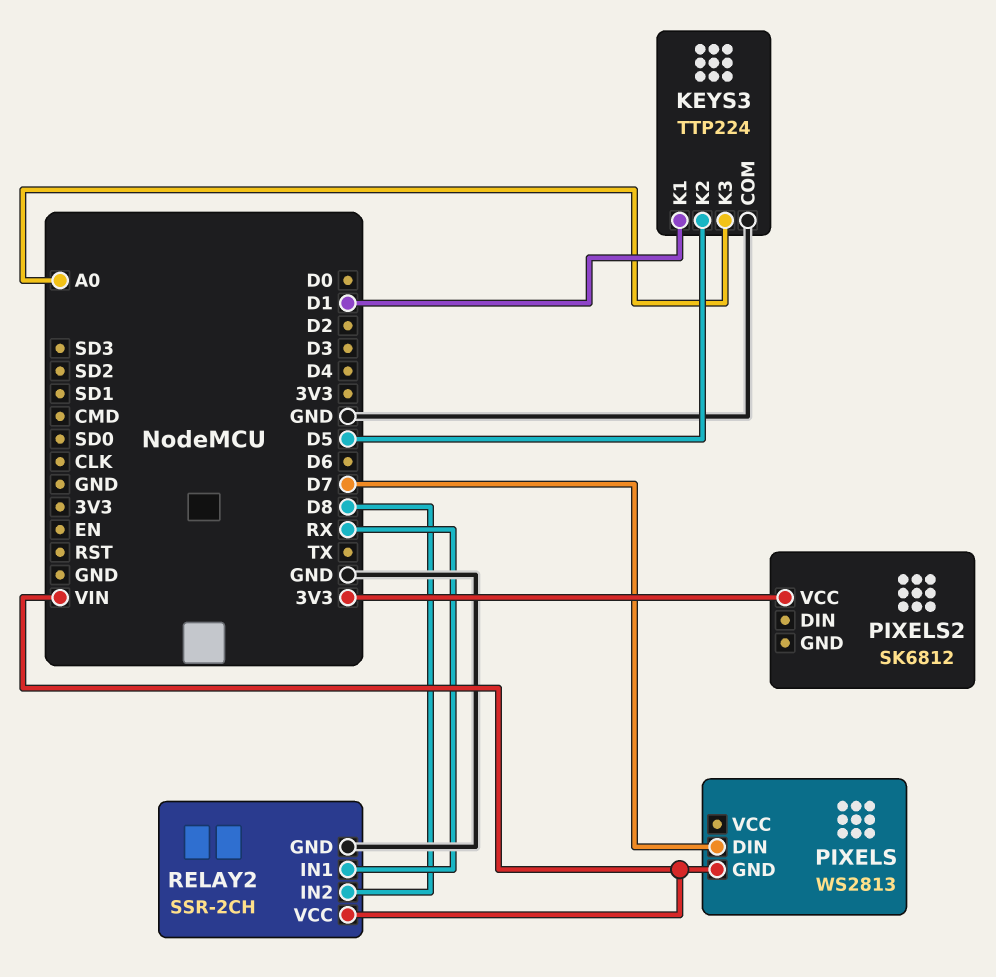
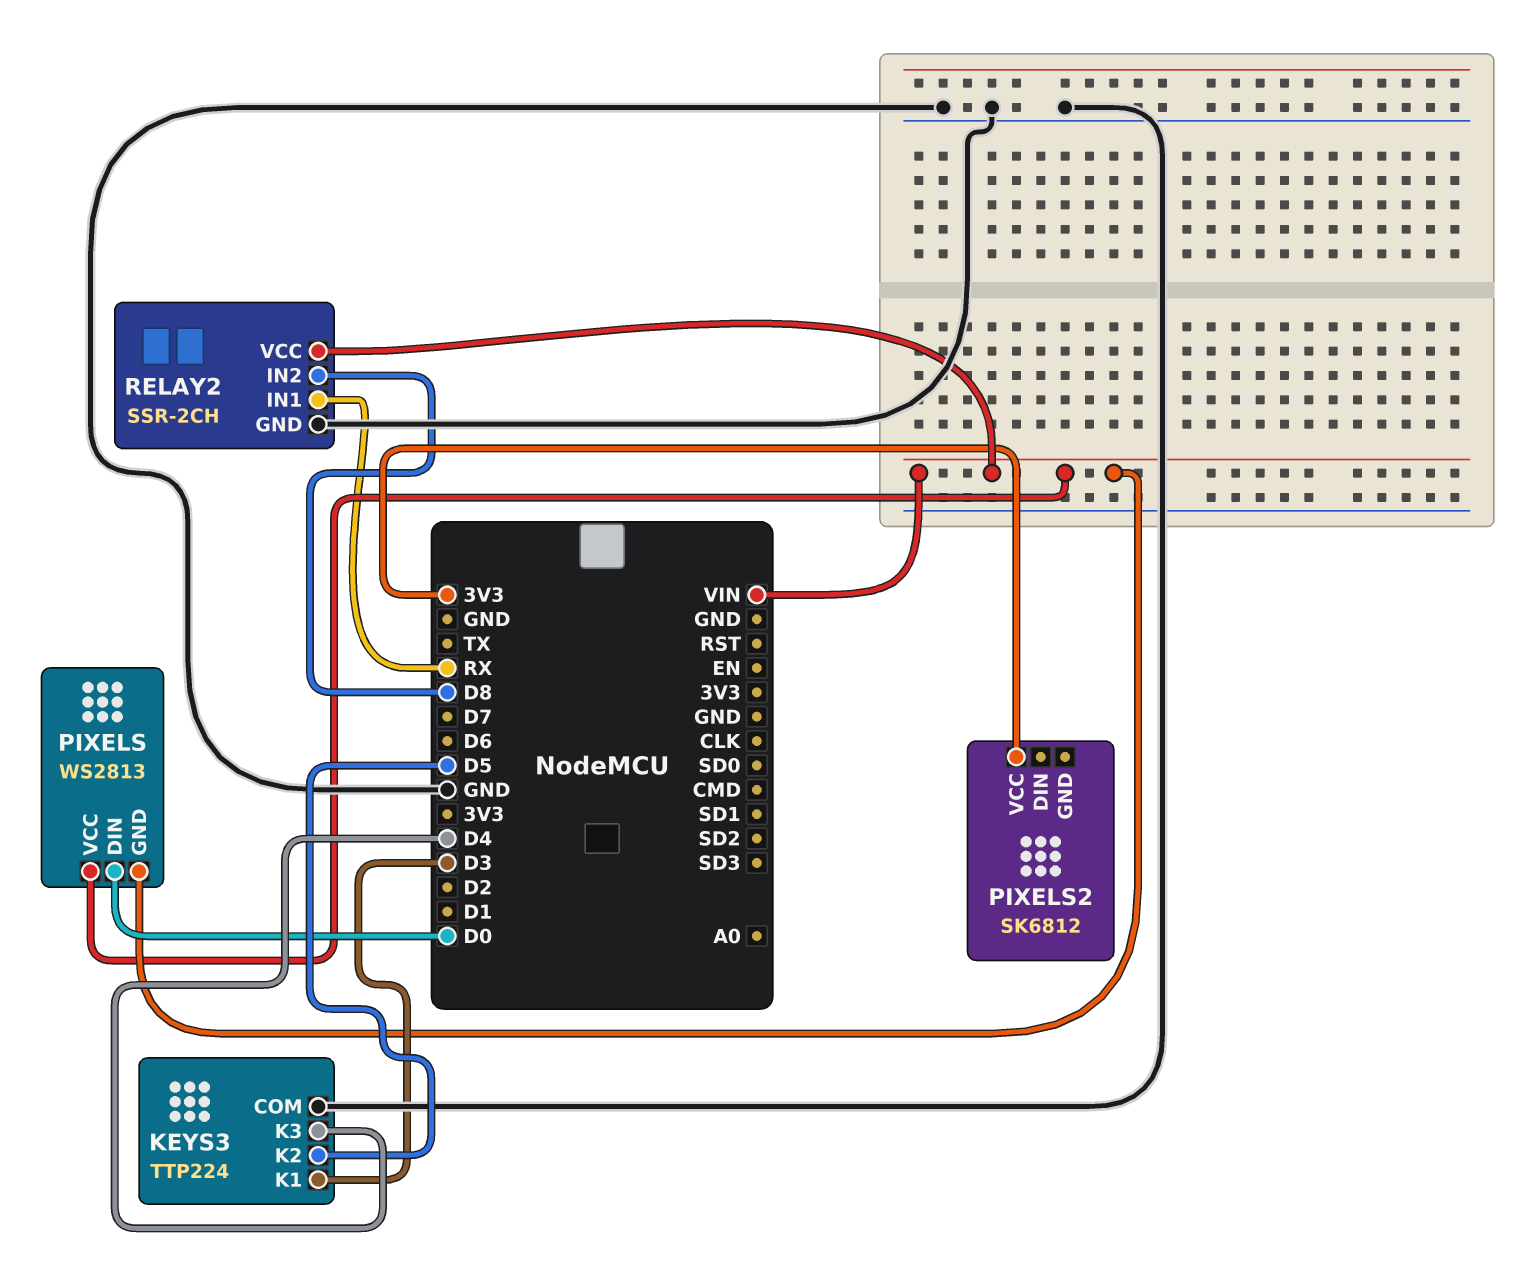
KEYS3 pin K1: D1 -> D3
KEYS3 pin K3: A0 -> D4
PIXELS pin DIN: D7 -> D0
PIXELS pin VCC: none -> VIN

